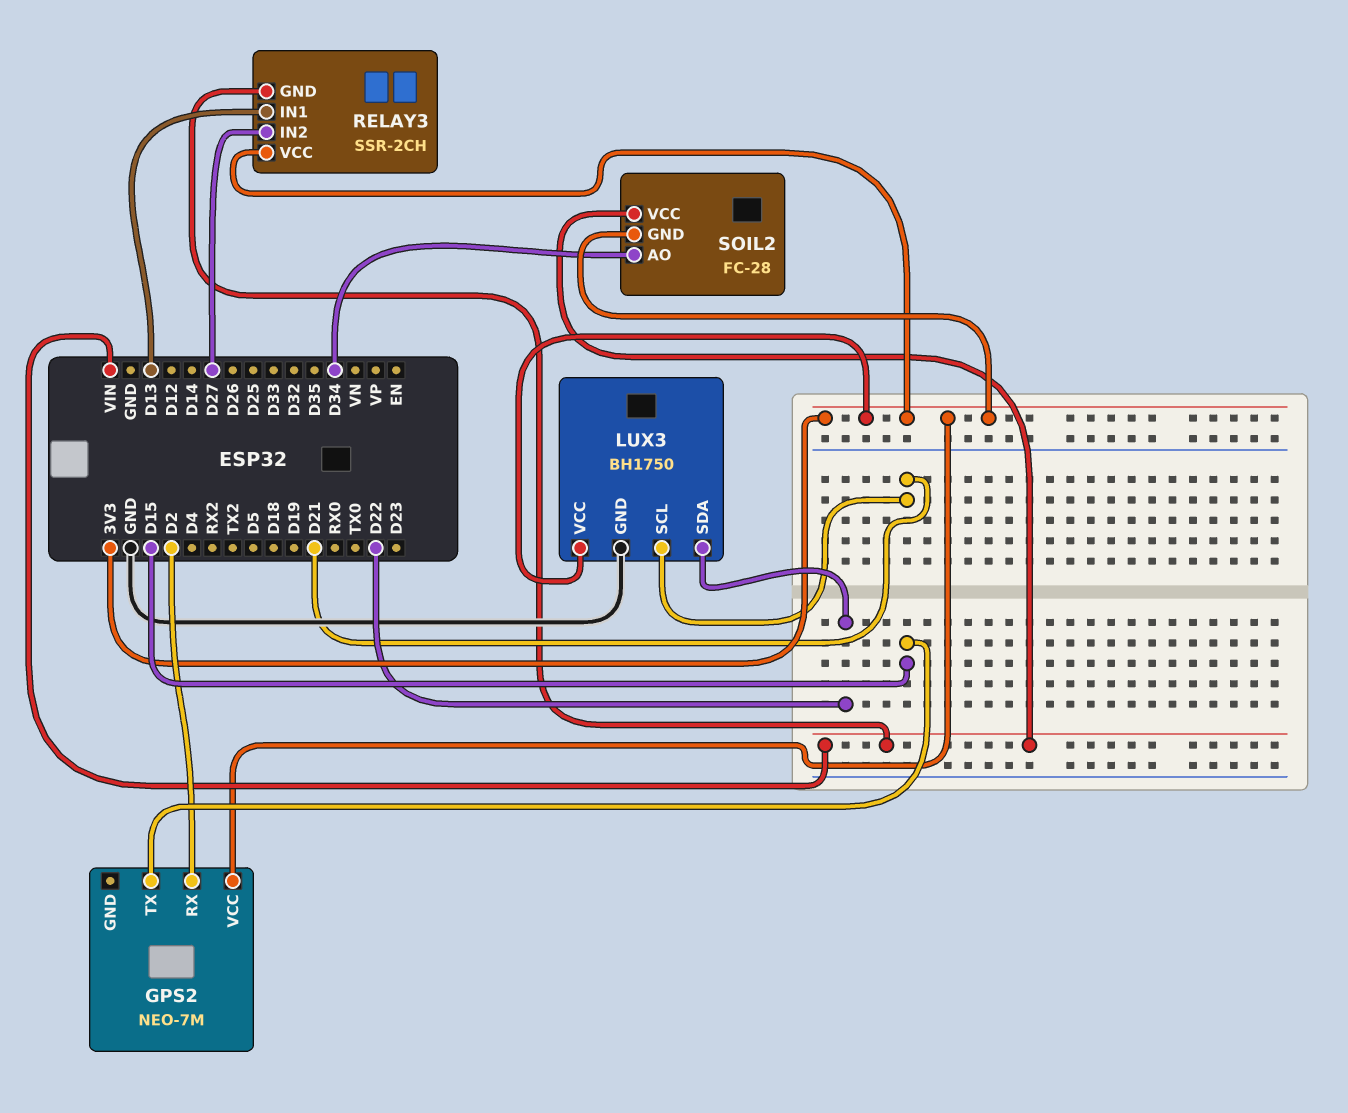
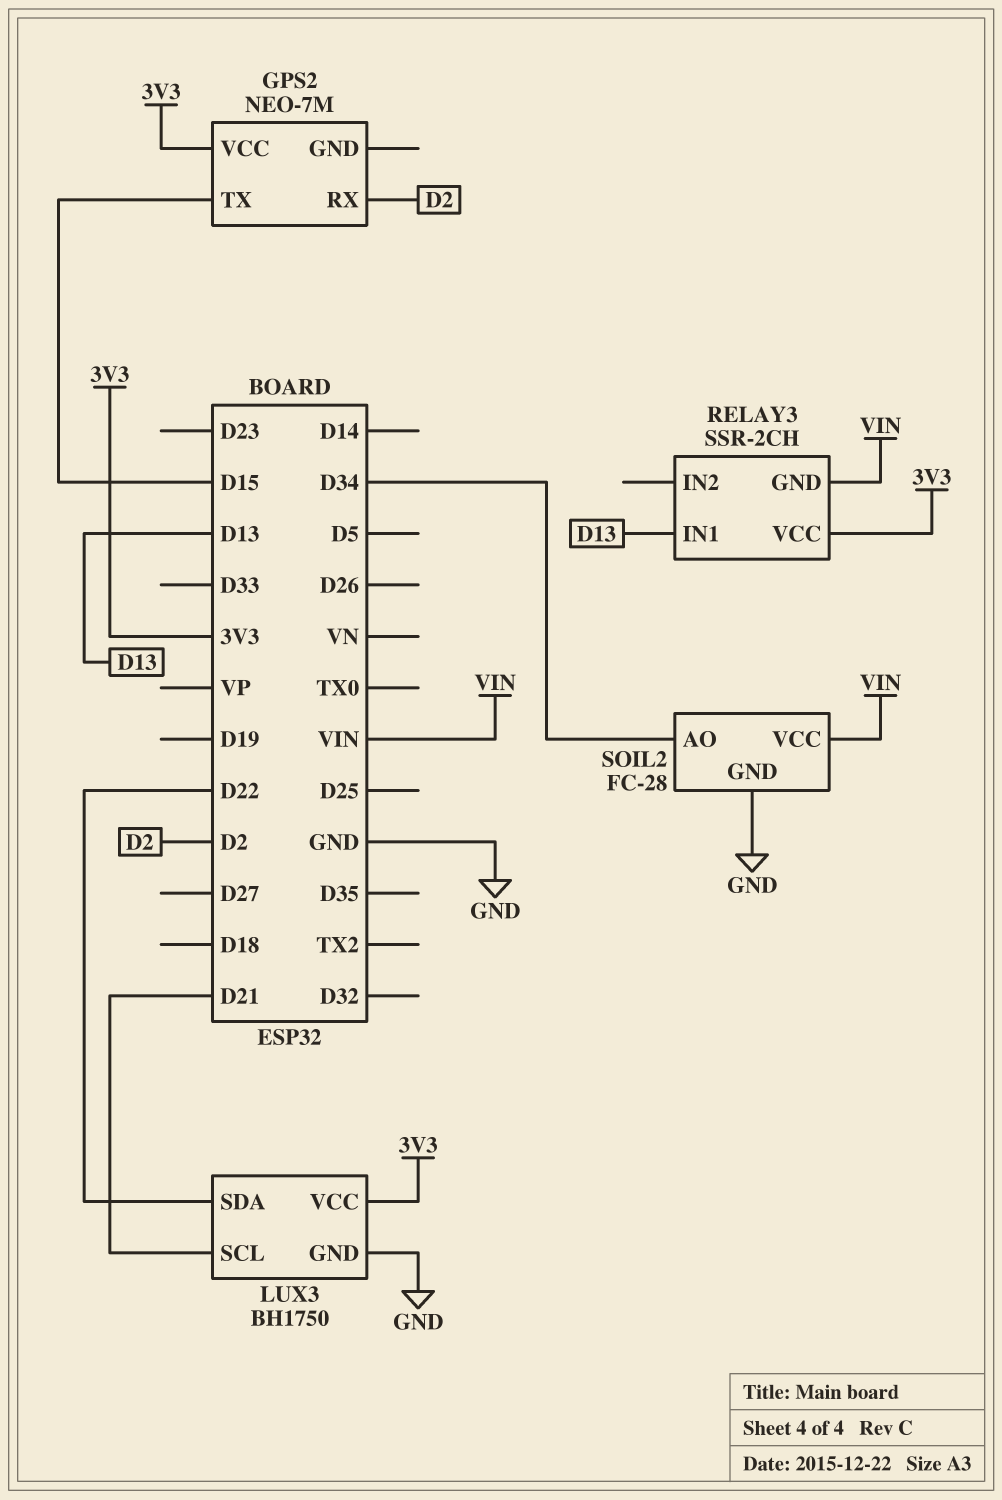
RELAY3 pin IN2: D27 -> none
SOIL2 pin GND: 3V3 -> GND

